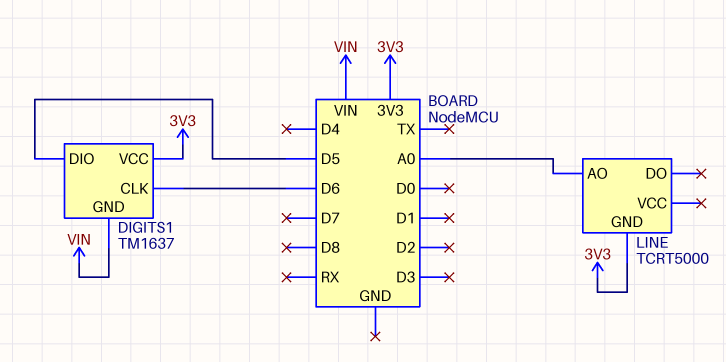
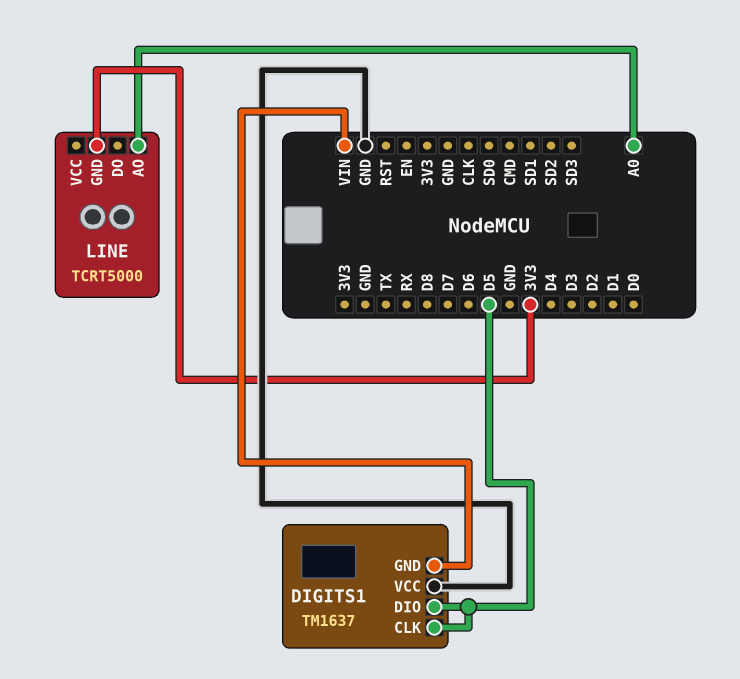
DIGITS1 pin CLK: D6 -> D5
DIGITS1 pin VCC: 3V3 -> GND

